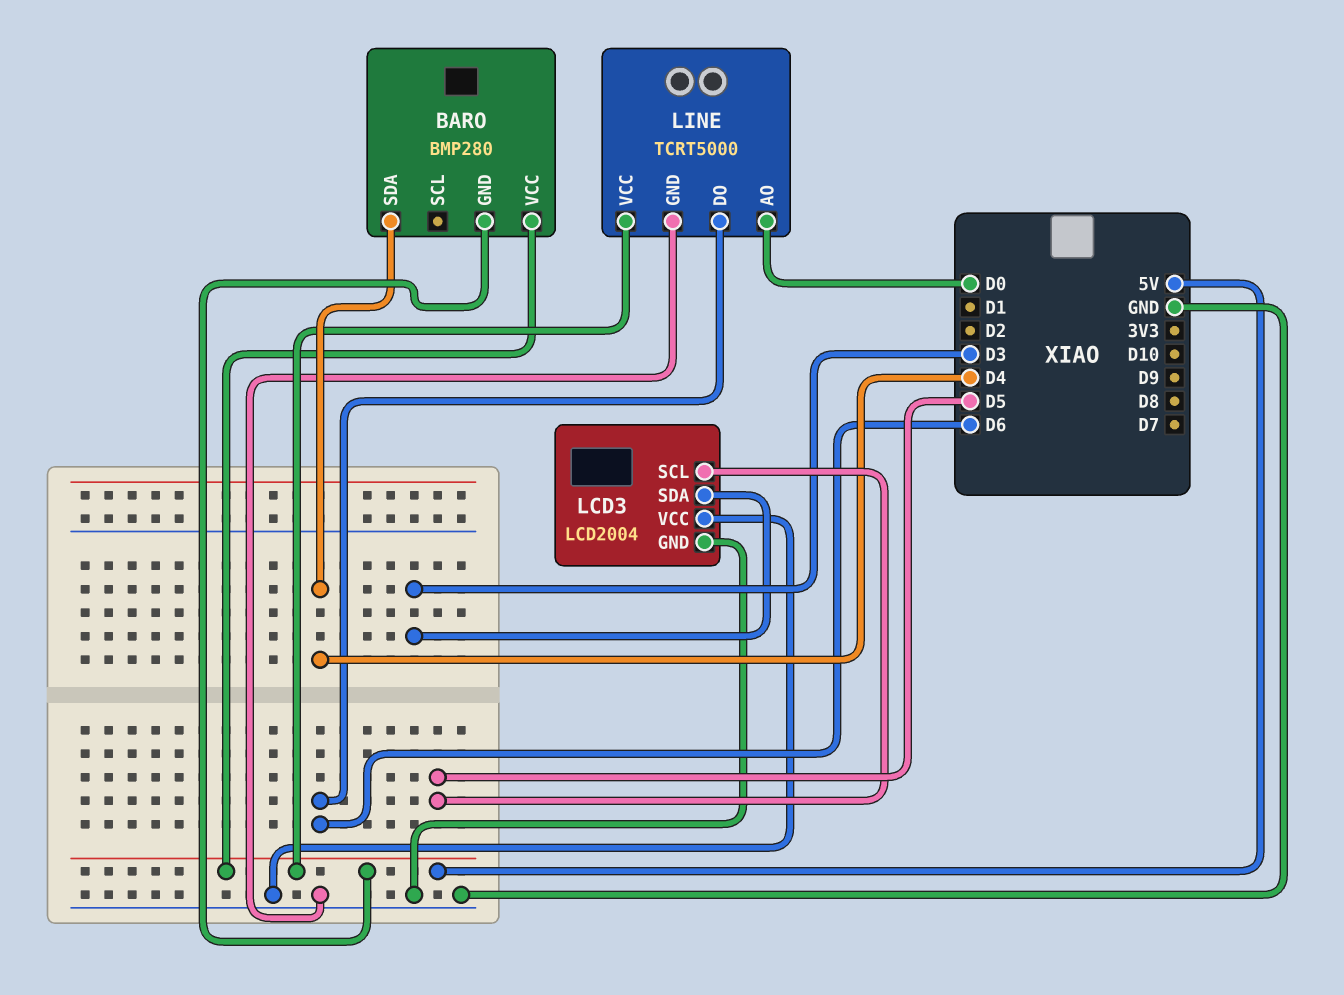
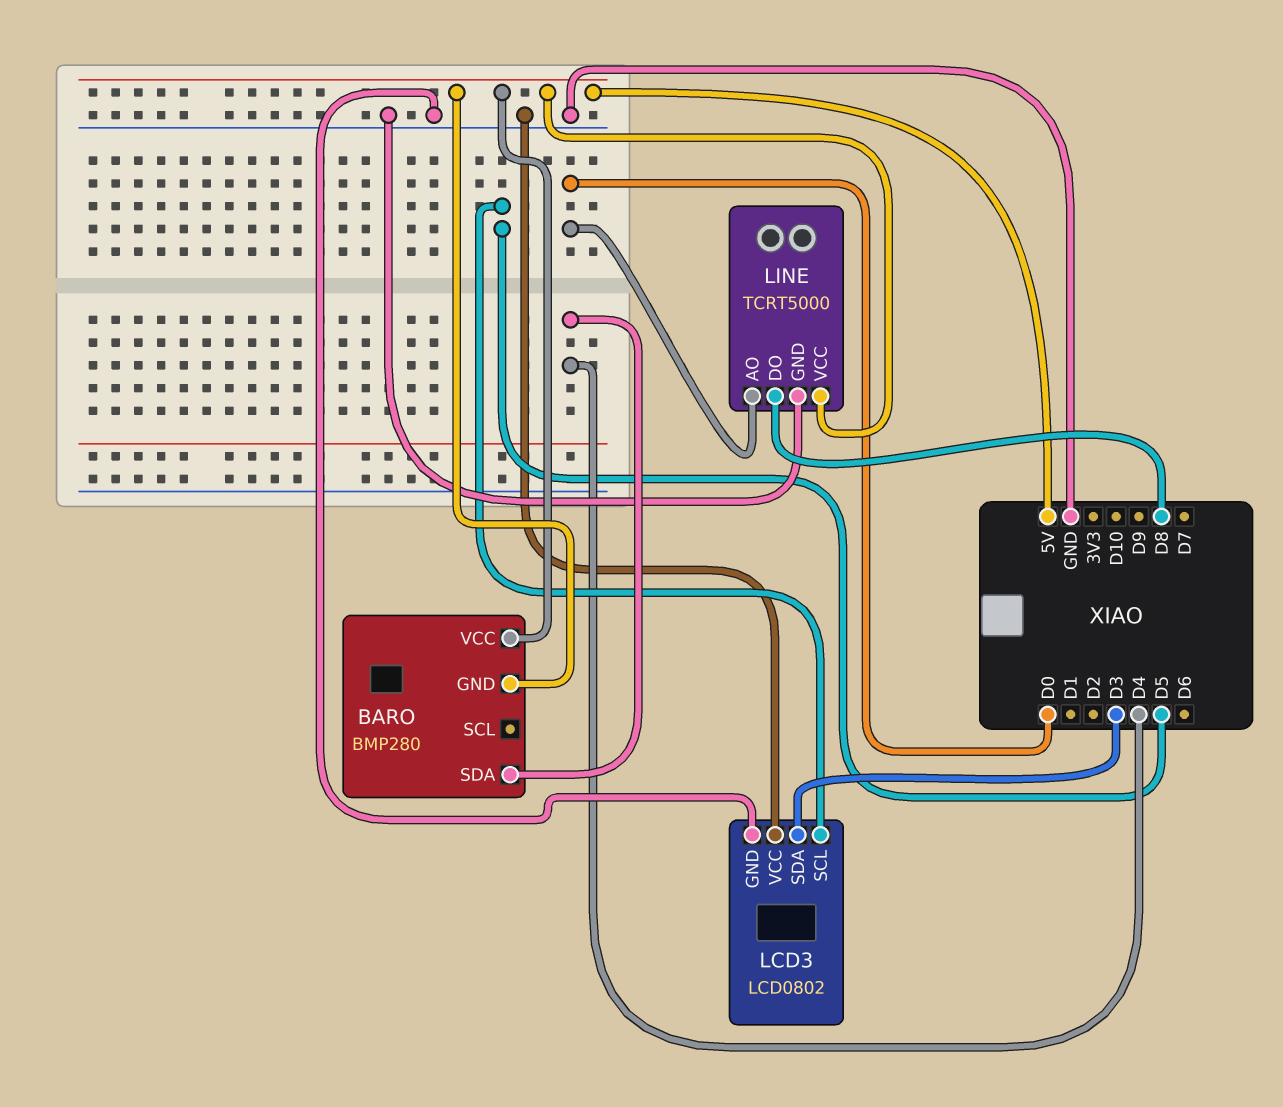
LCD3: LCD2004 -> LCD0802
LINE pin DO: D6 -> D8

